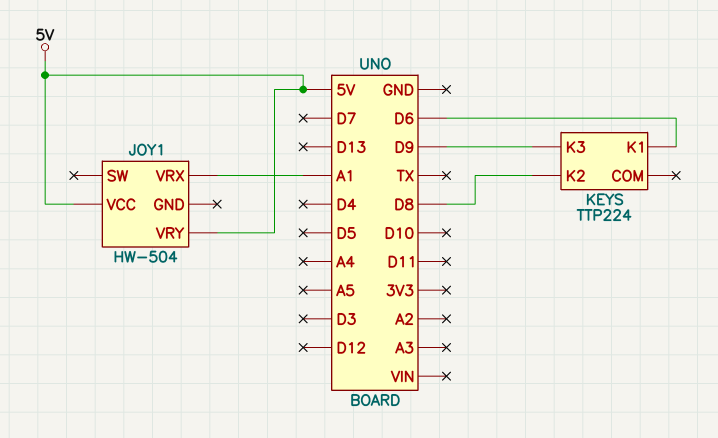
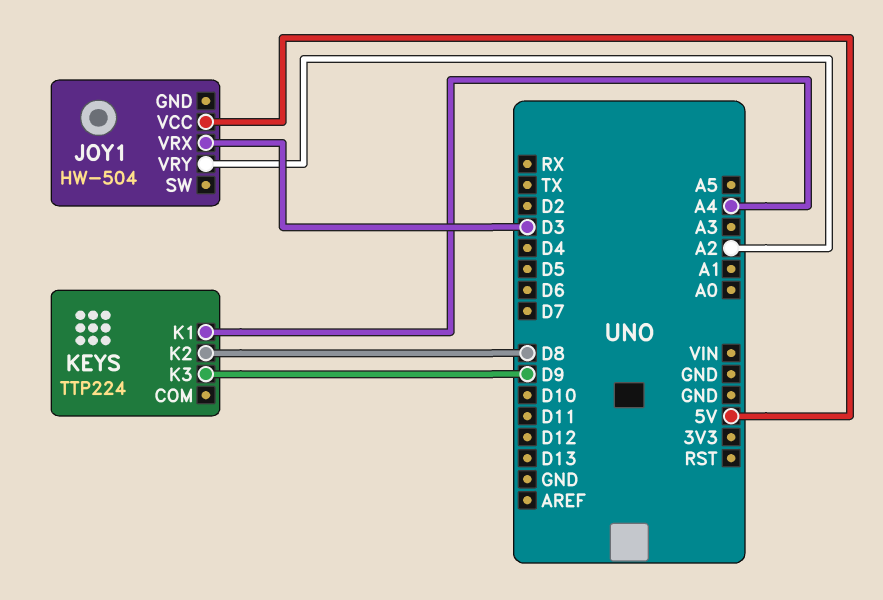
JOY1 pin VRX: A1 -> D3
JOY1 pin VRY: 5V -> A2
KEYS pin K1: D6 -> A4

